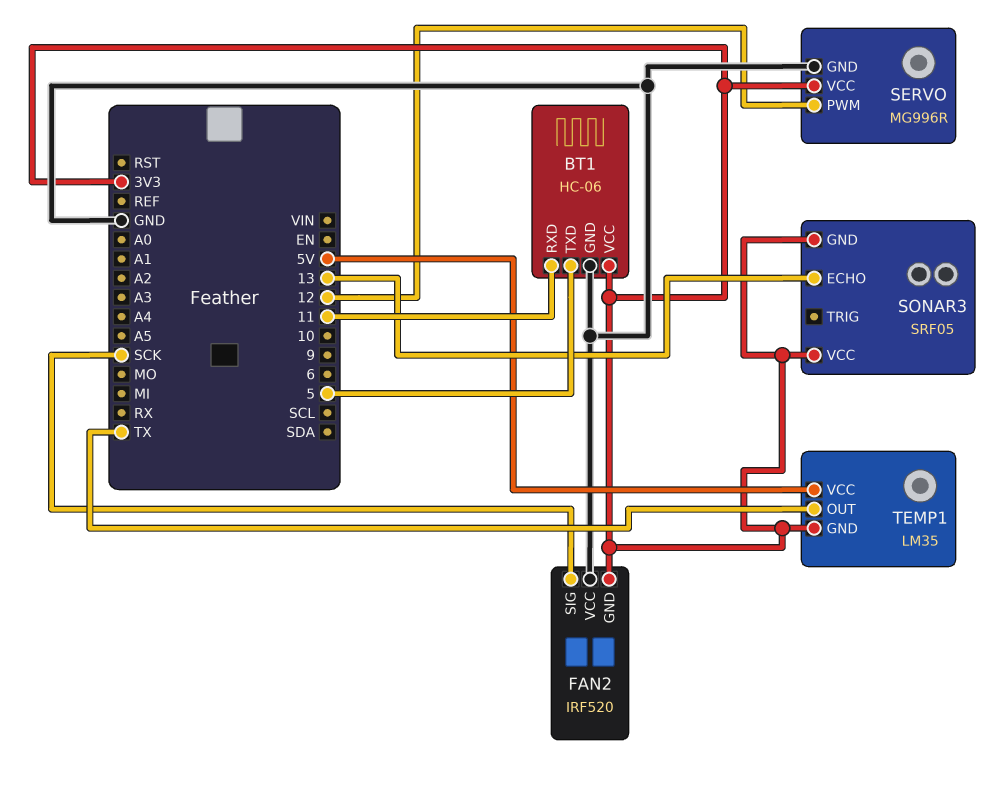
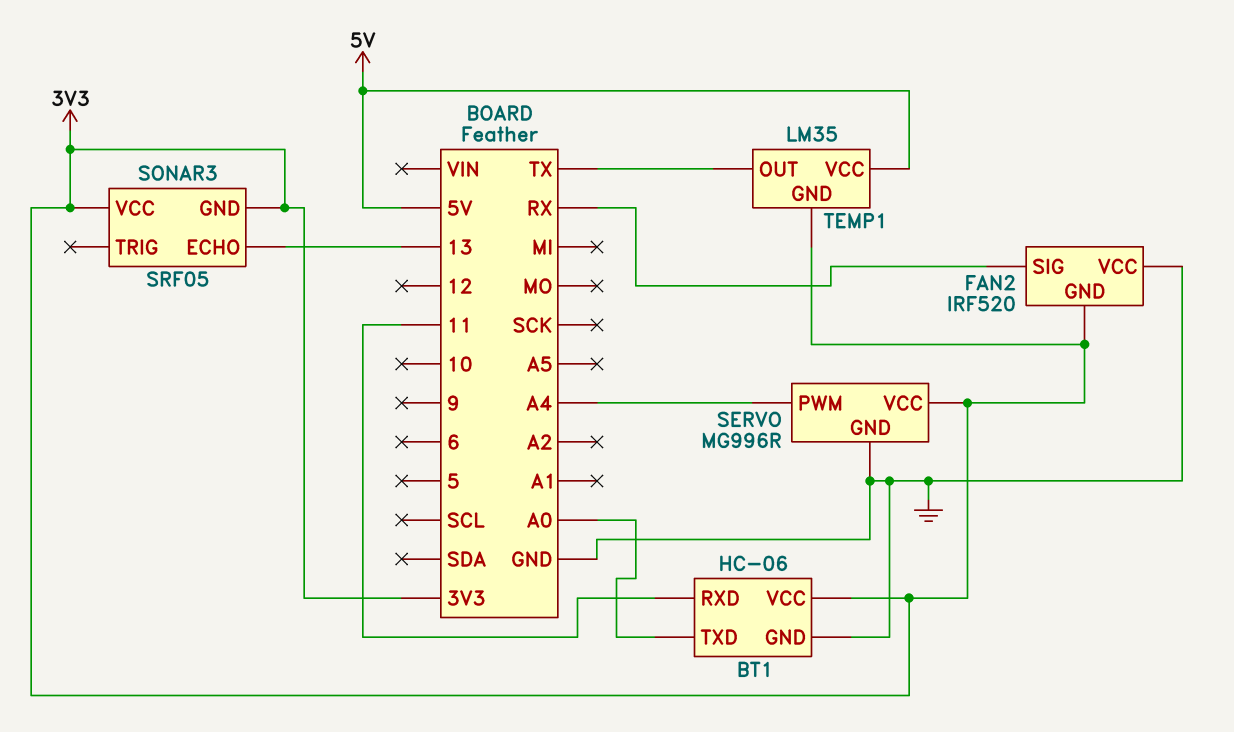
BT1 pin TXD: 5 -> A0
FAN2 pin SIG: SCK -> RX
SERVO pin PWM: 12 -> A4

